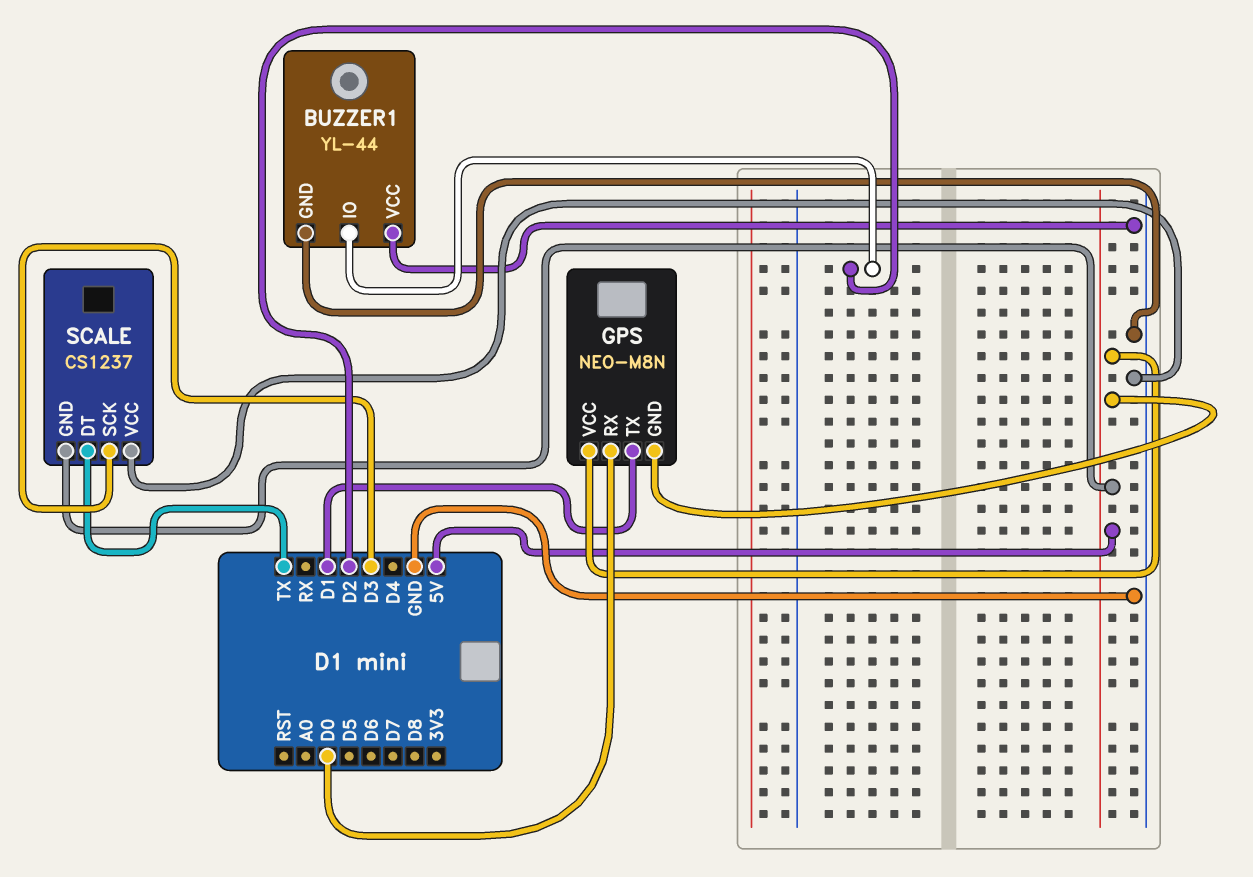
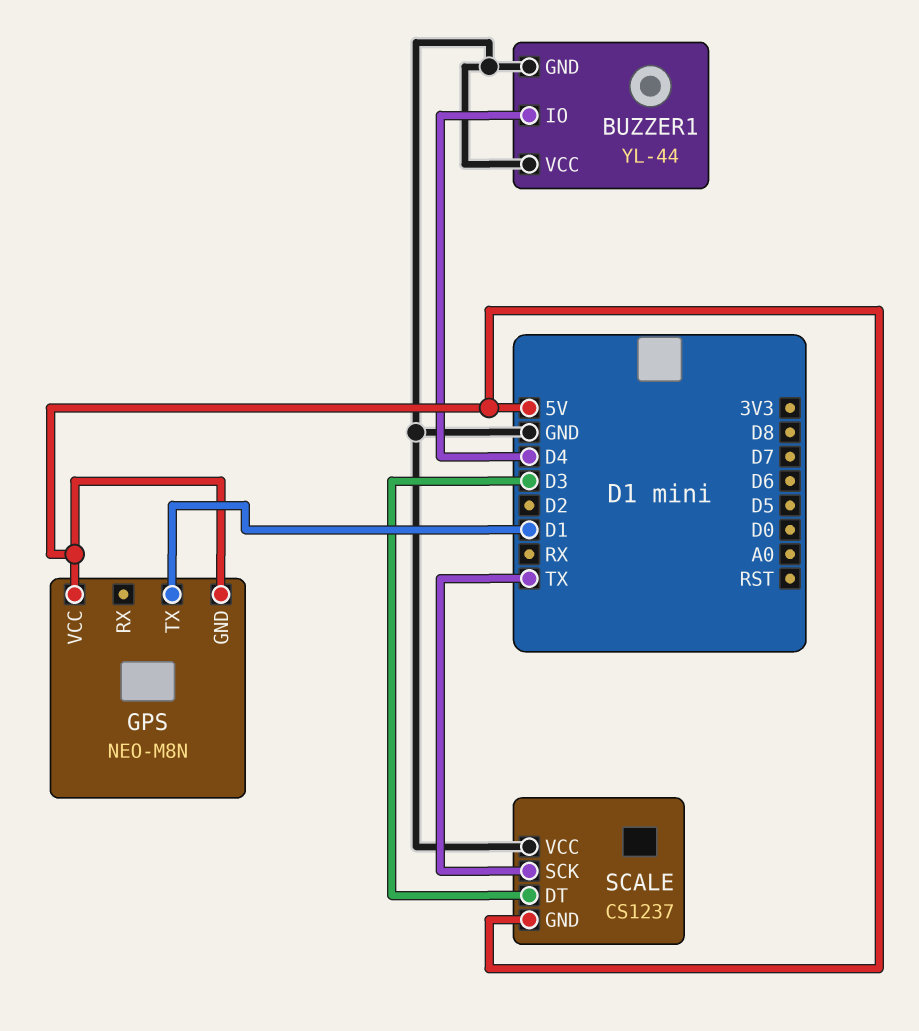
BUZZER1 pin IO: D2 -> D4
GPS pin RX: D0 -> none
SCALE pin DT: TX -> D3
SCALE pin SCK: D3 -> TX

